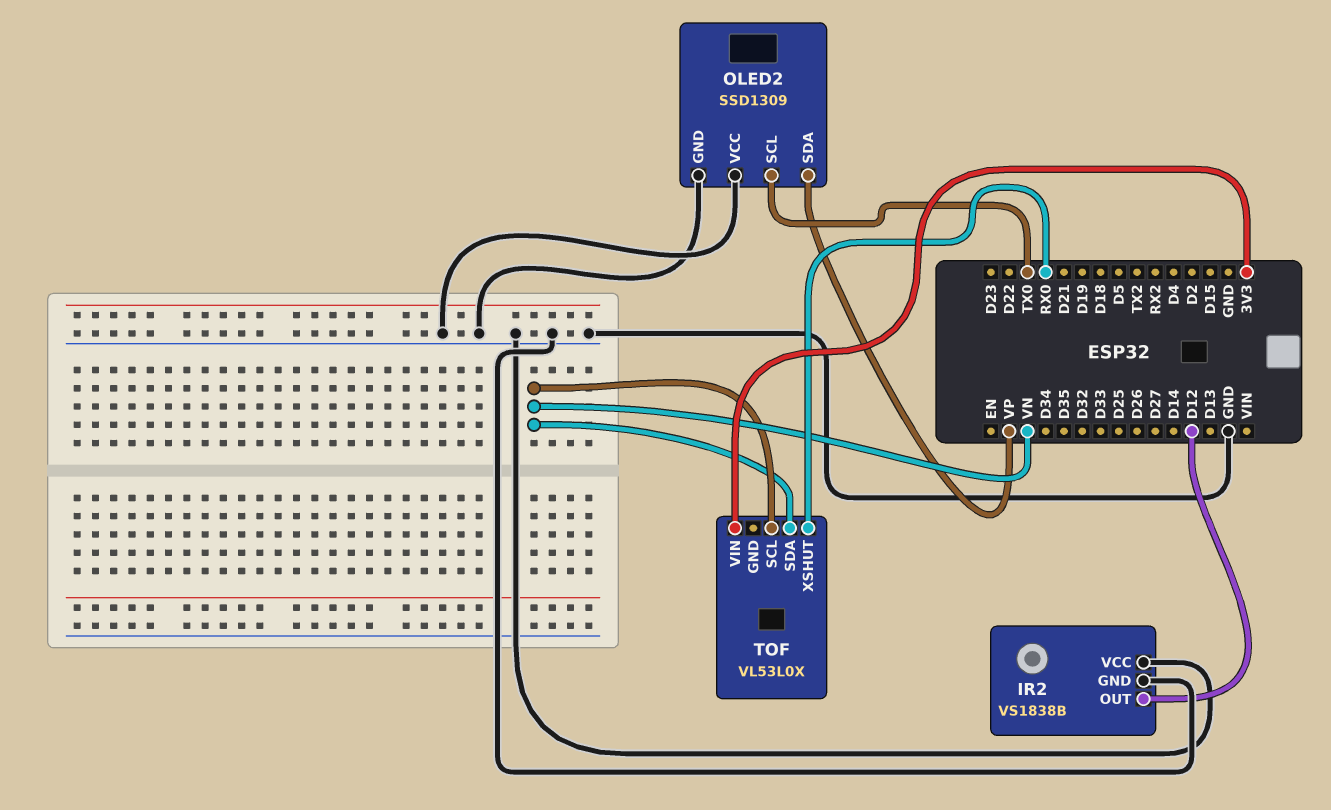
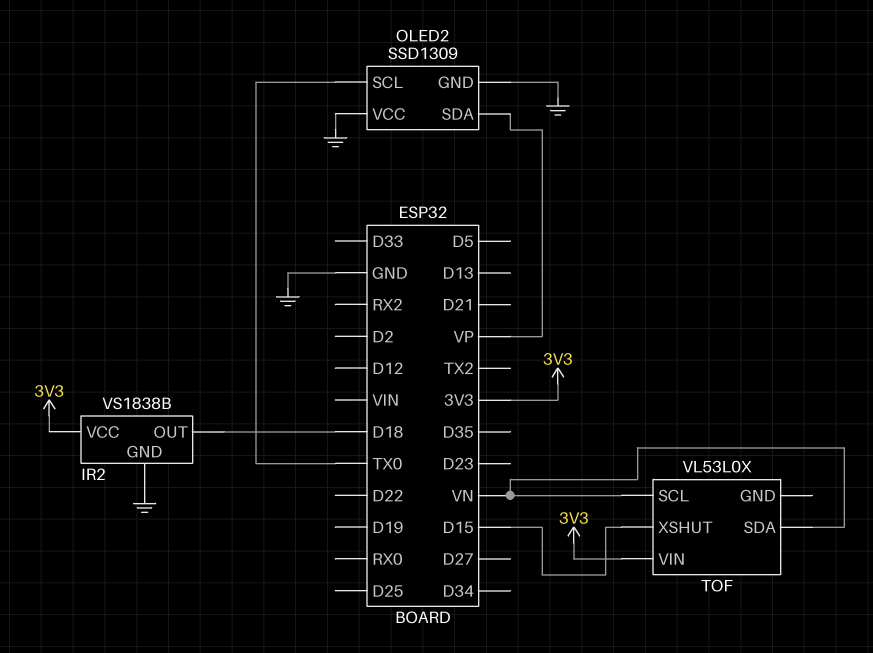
IR2 pin OUT: D12 -> D18
IR2 pin VCC: GND -> 3V3
TOF pin XSHUT: RX0 -> D15

